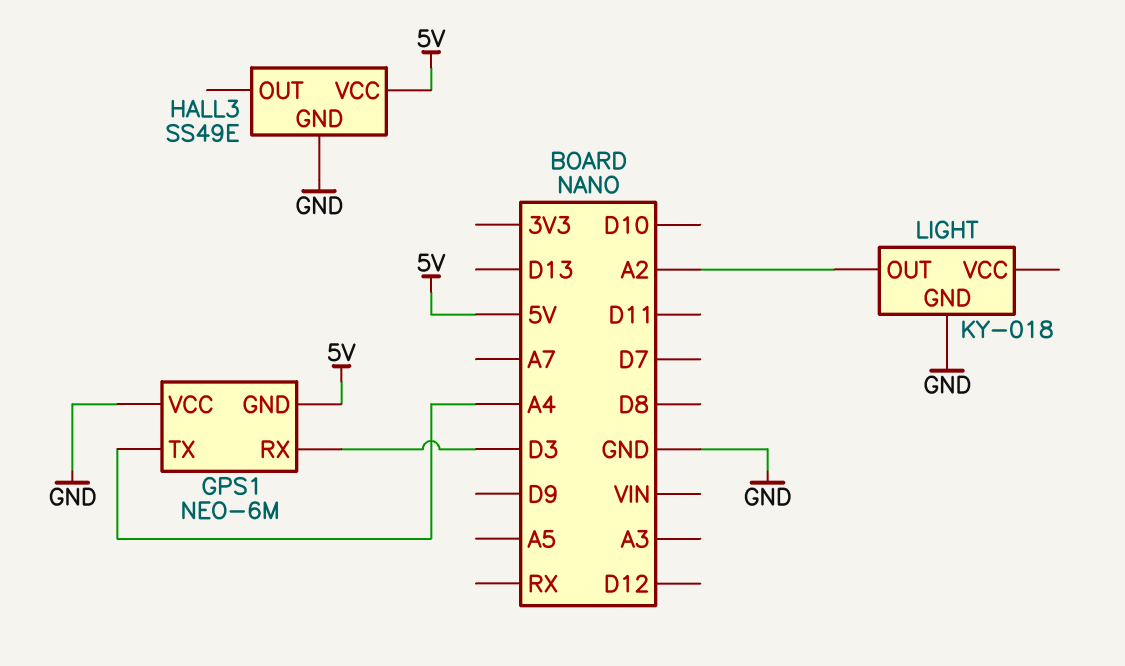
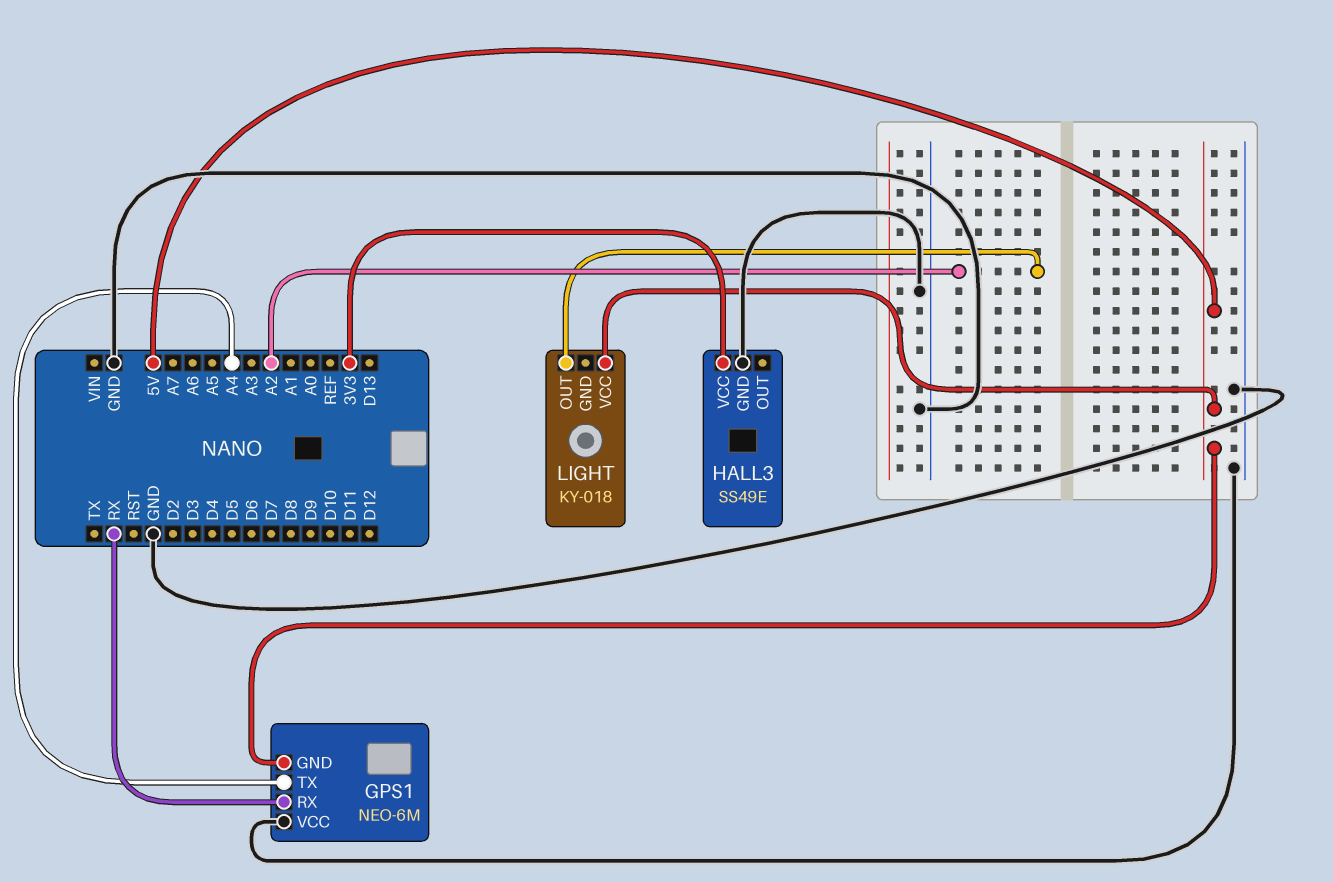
GPS1 pin RX: D3 -> RX
HALL3 pin VCC: 5V -> 3V3
LIGHT pin GND: GND -> none
LIGHT pin VCC: none -> 5V

